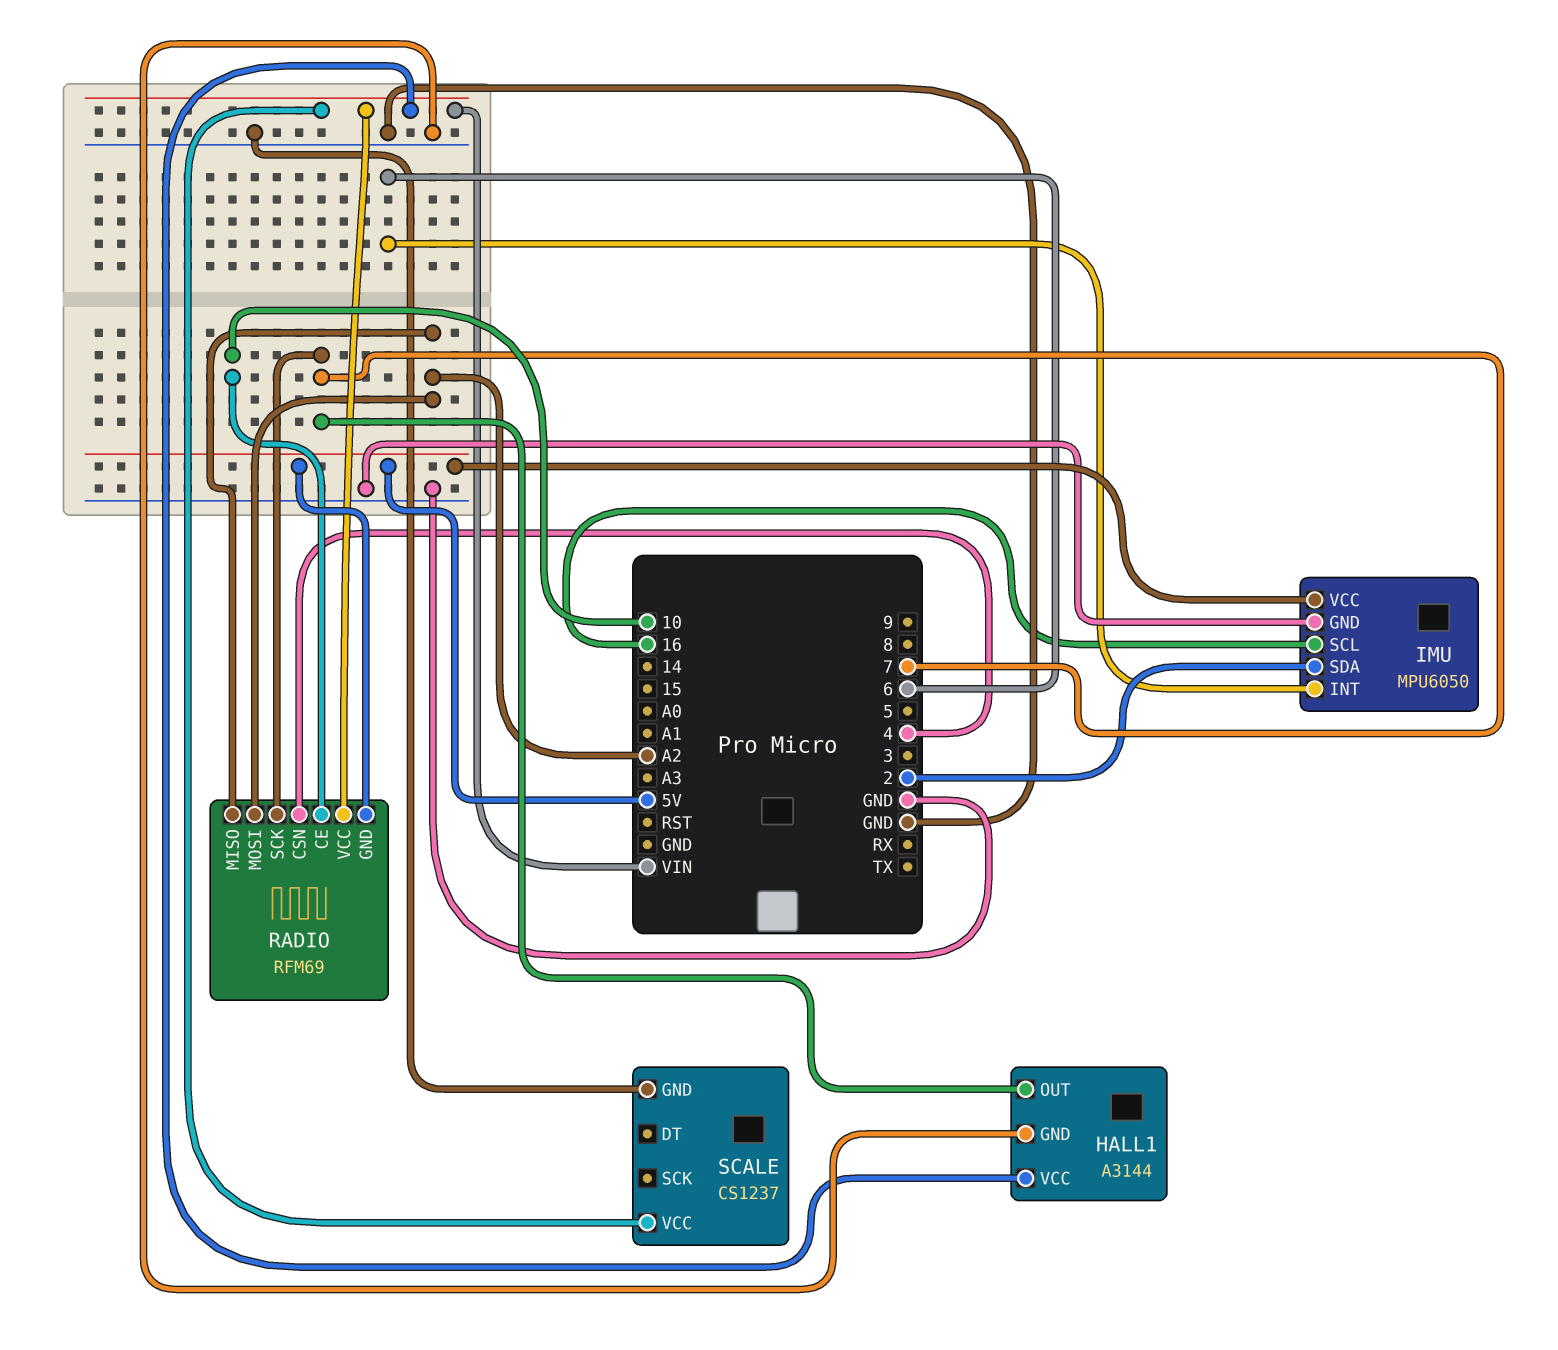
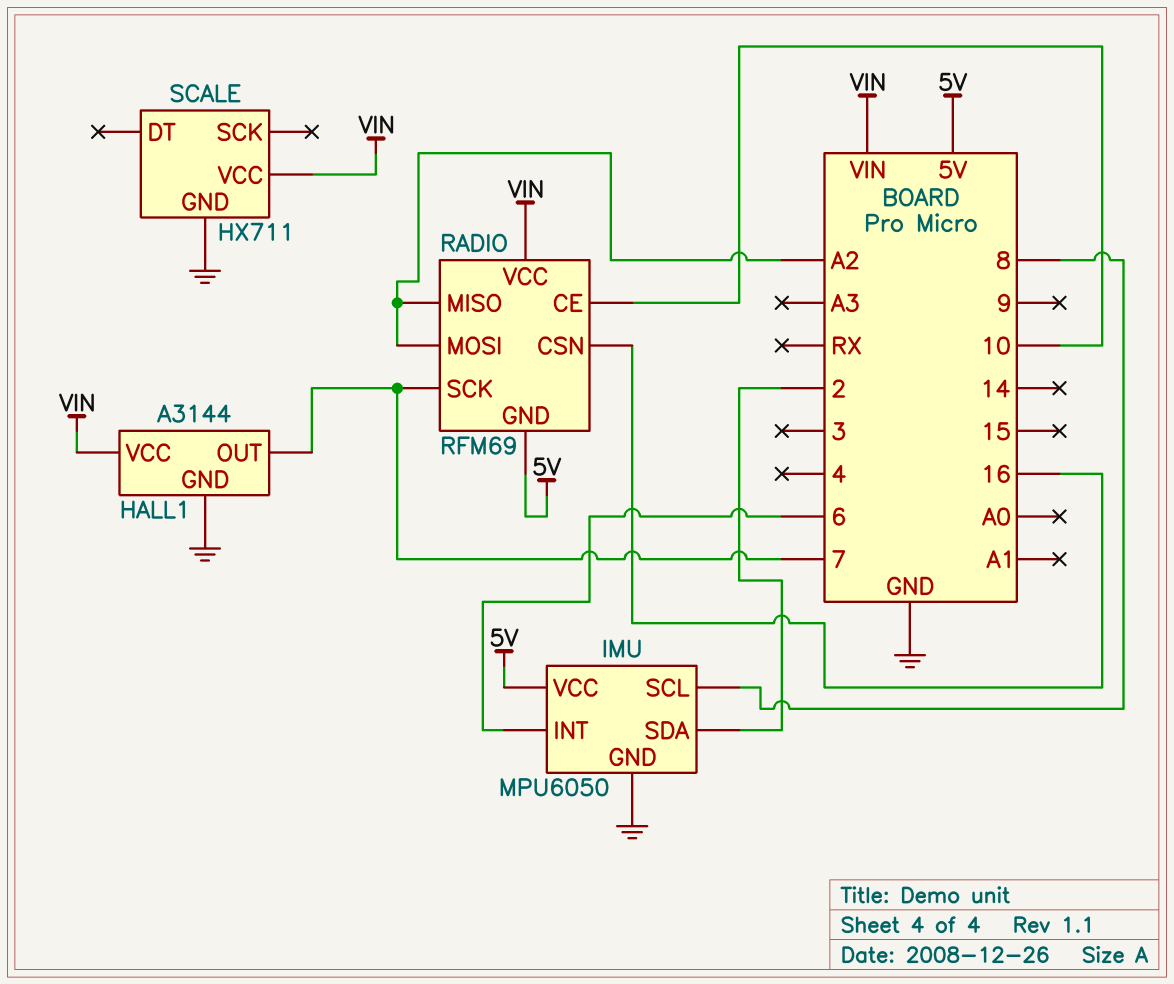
IMU pin SCL: 16 -> 8
RADIO pin CSN: 4 -> 16
SCALE: CS1237 -> HX711

